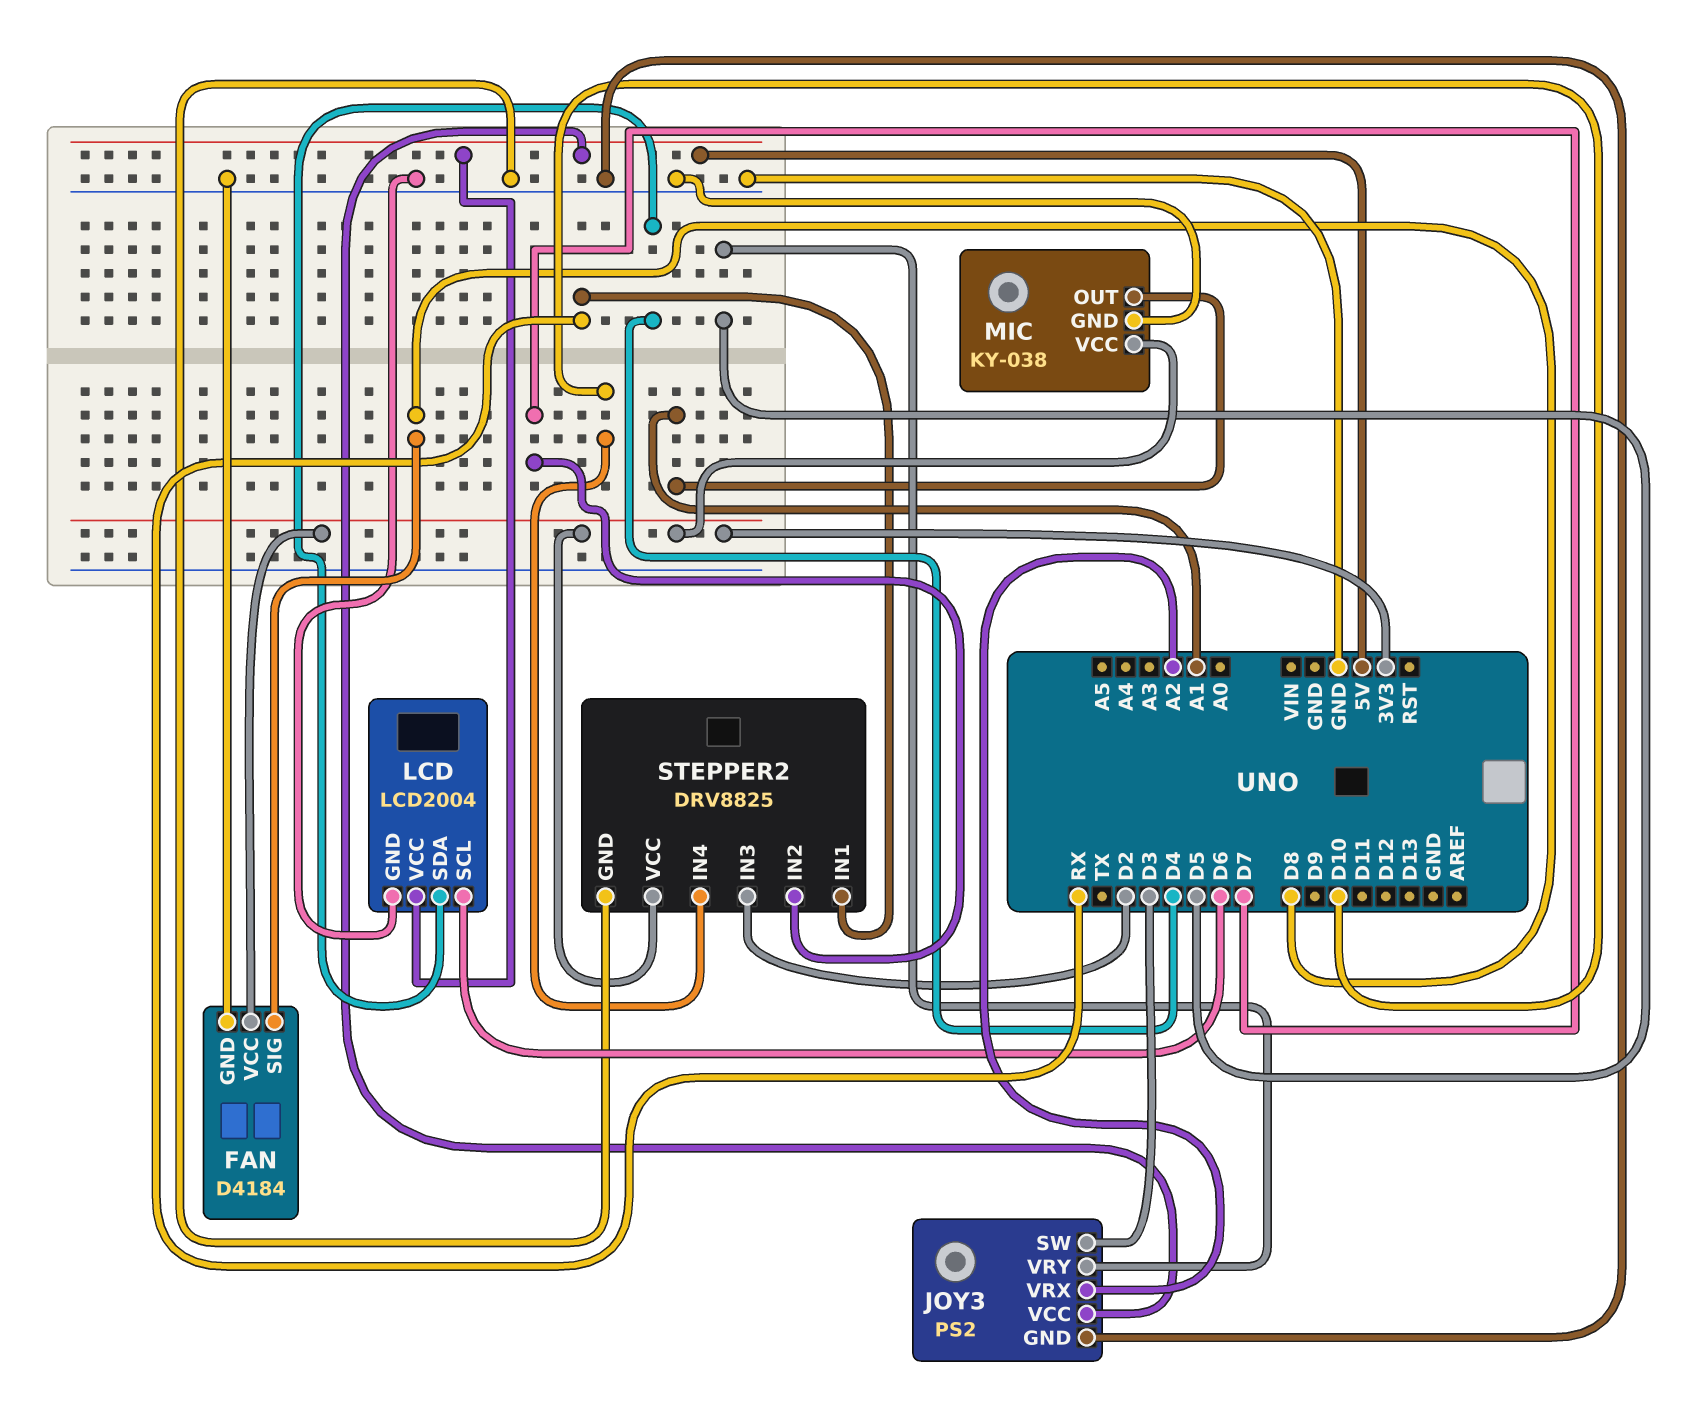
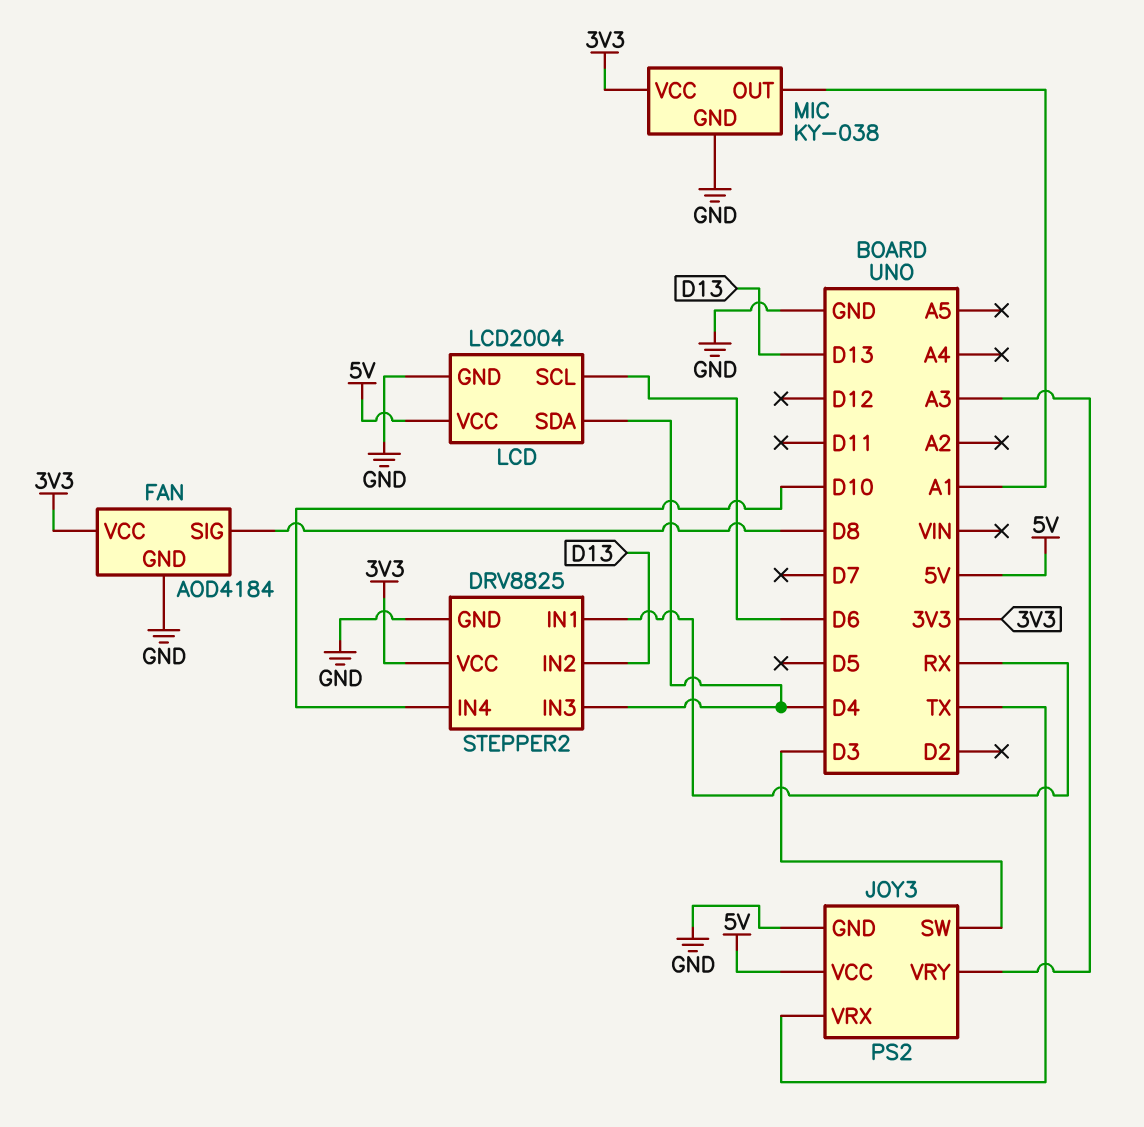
FAN: D4184 -> AOD4184
JOY3 pin VRX: A2 -> TX
JOY3 pin VRY: D5 -> A3
STEPPER2 pin IN2: D7 -> D13
STEPPER2 pin IN3: D2 -> D4

